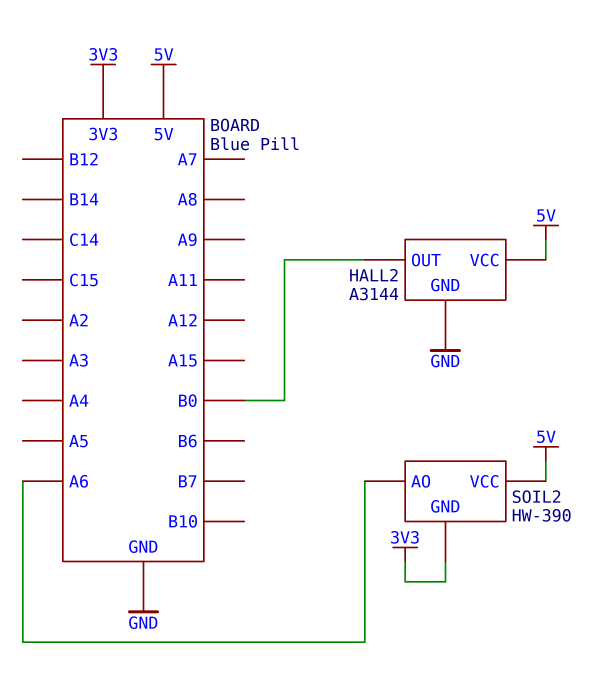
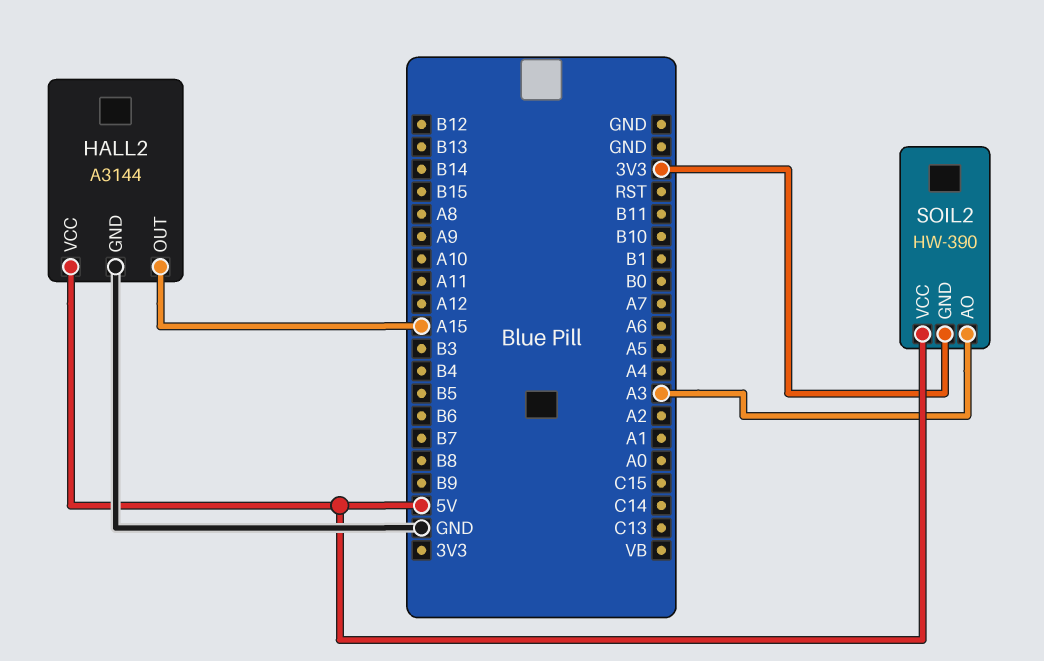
HALL2 pin OUT: B0 -> A15
SOIL2 pin AO: A6 -> A3

